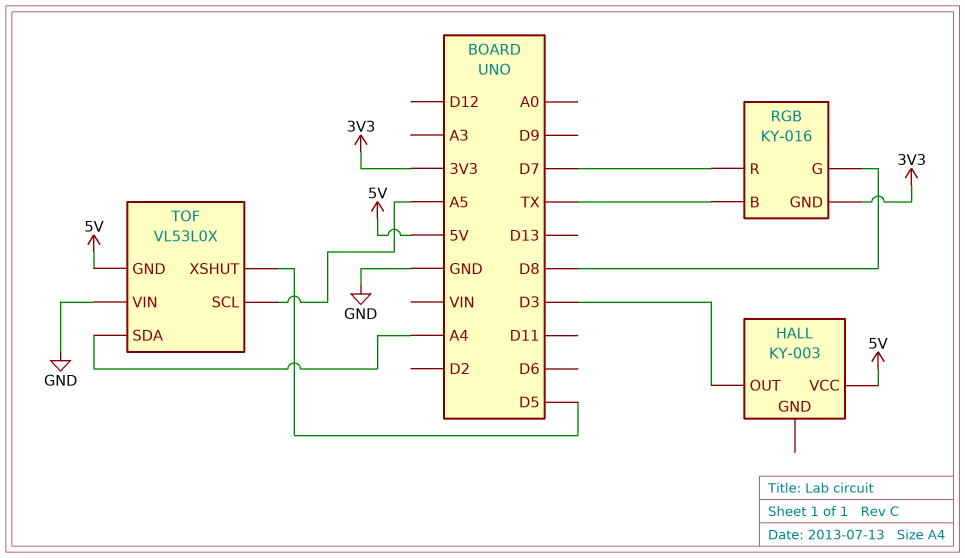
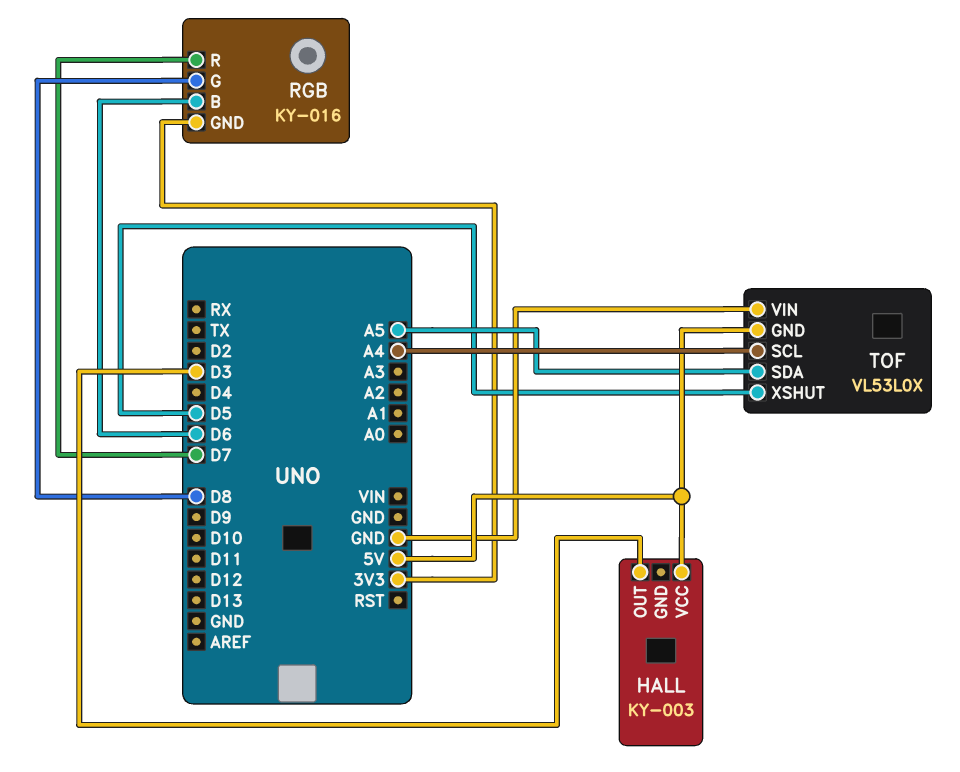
RGB pin B: TX -> D6
TOF pin SCL: A5 -> A4
TOF pin SDA: A4 -> A5

